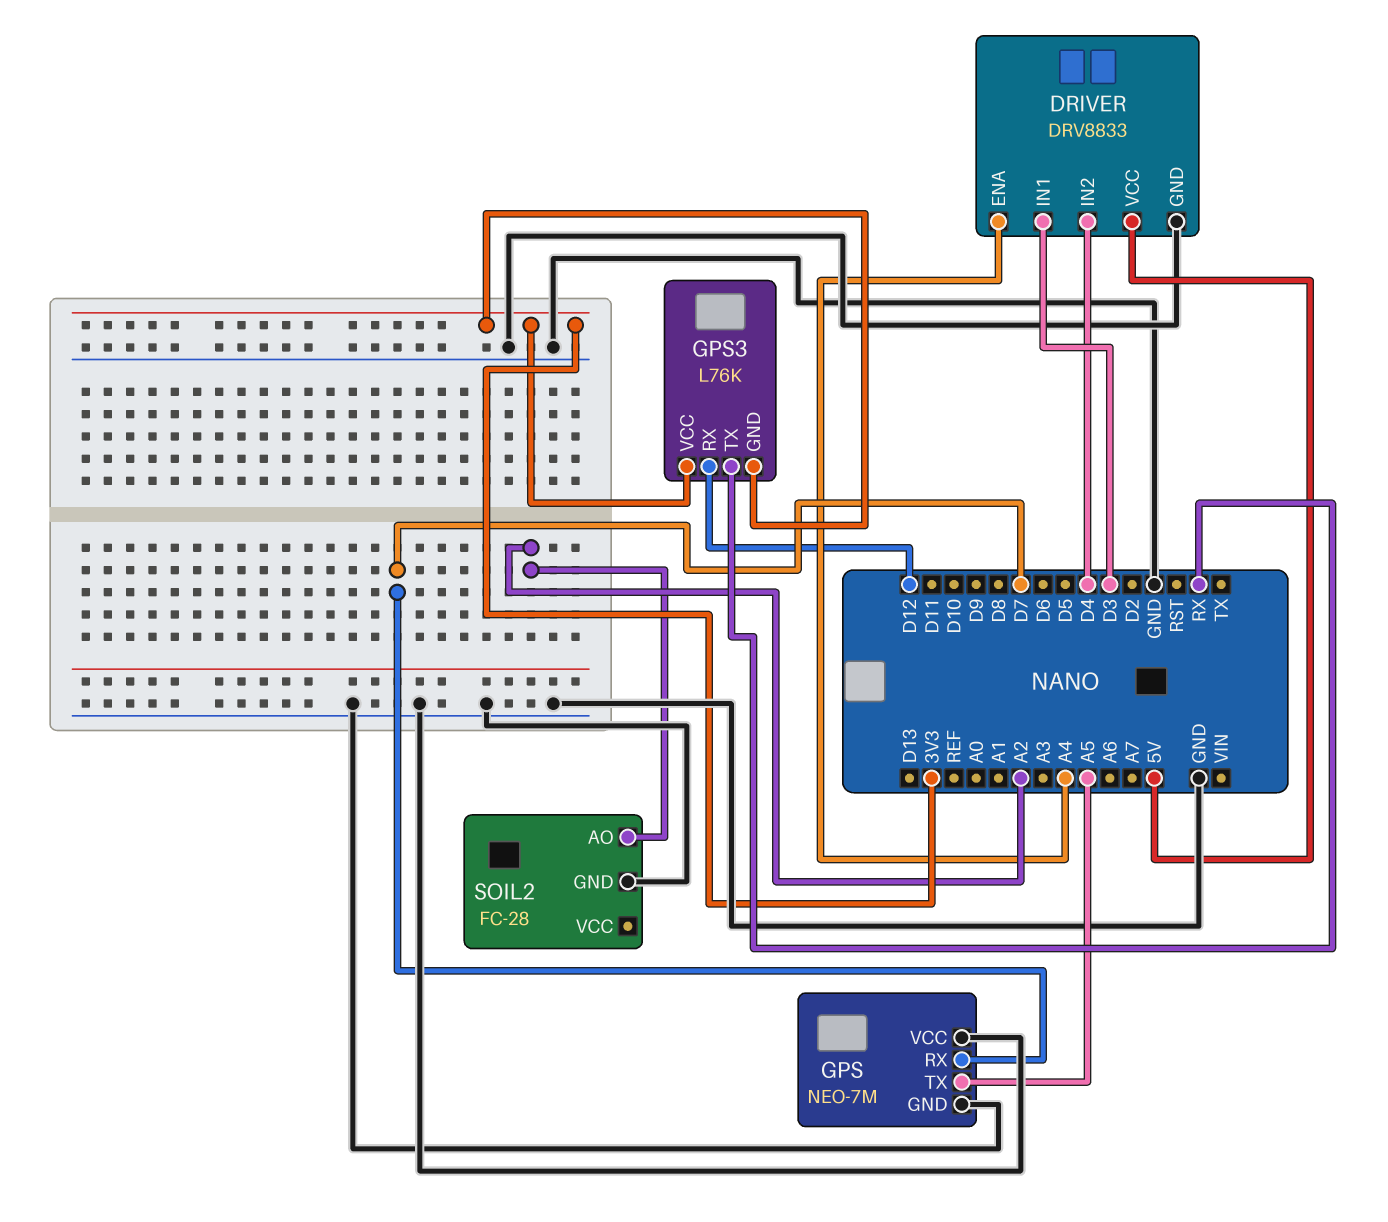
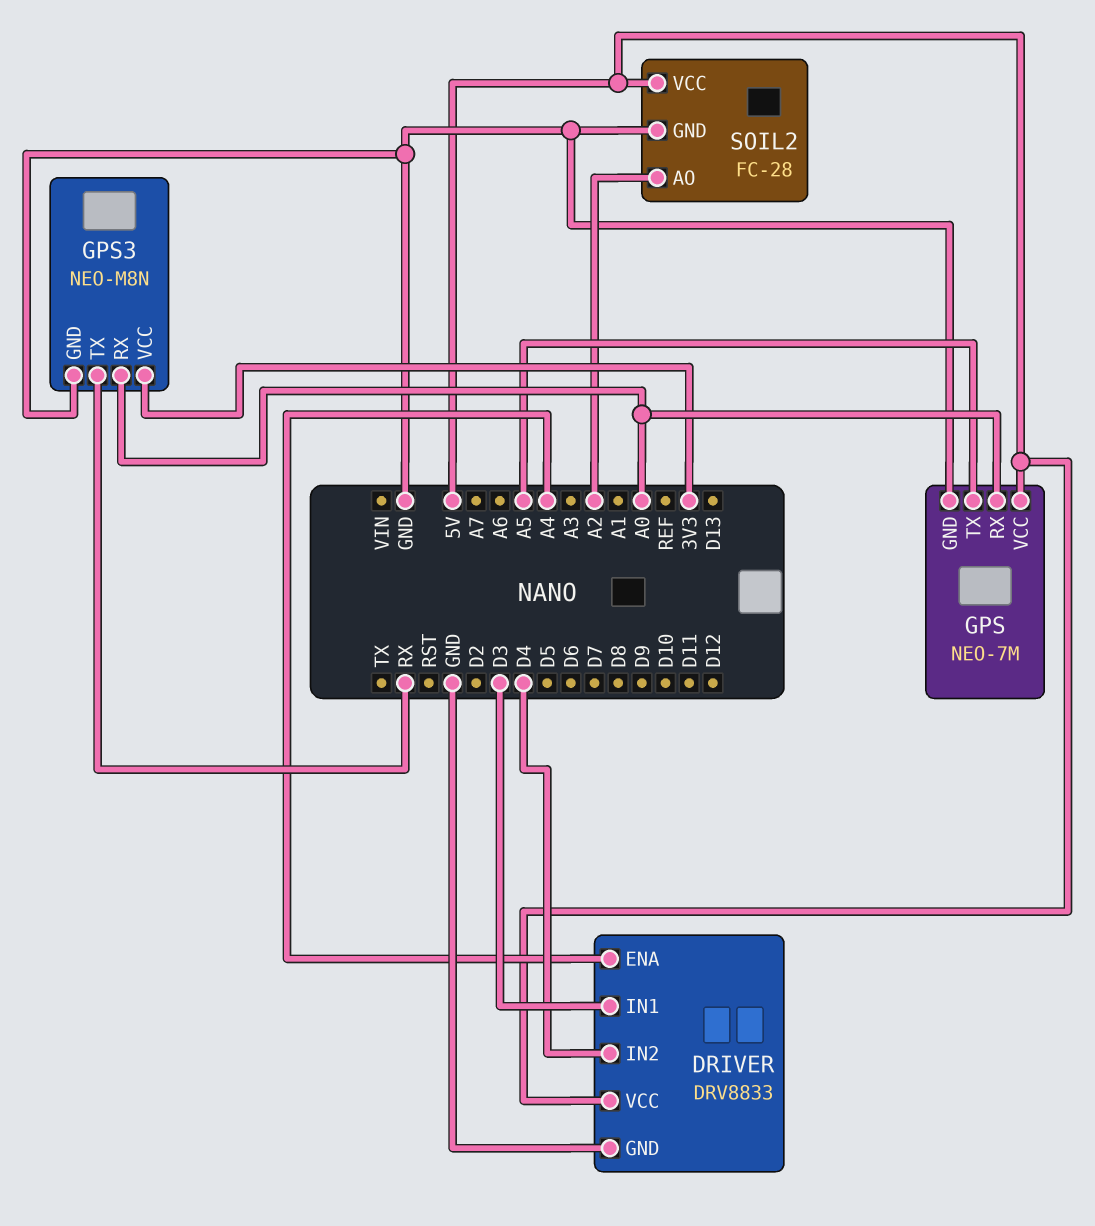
GPS pin RX: D7 -> A0
GPS pin VCC: GND -> 5V
GPS3: L76K -> NEO-M8N
GPS3 pin GND: 3V3 -> GND
GPS3 pin RX: D12 -> A0
SOIL2 pin VCC: none -> 5V

